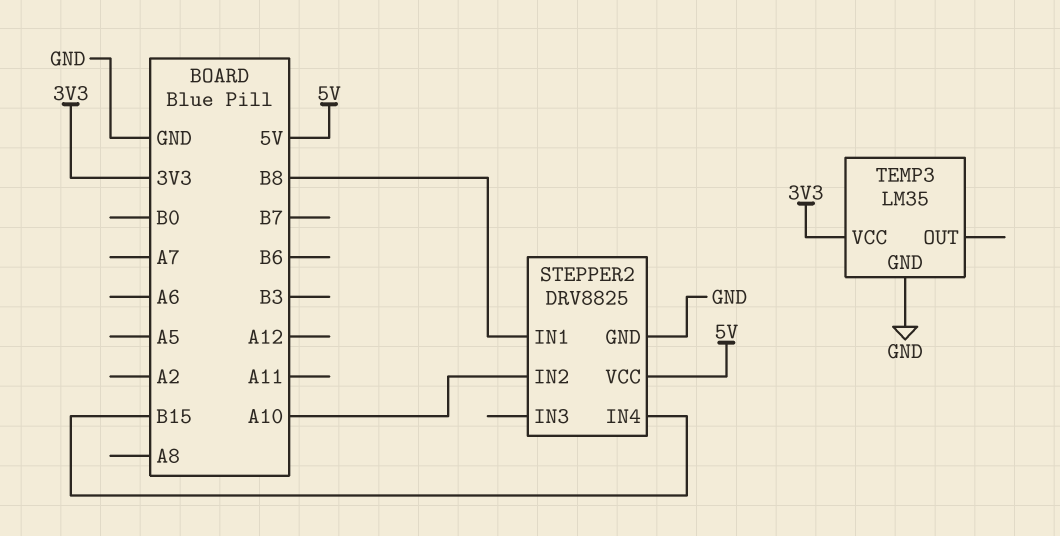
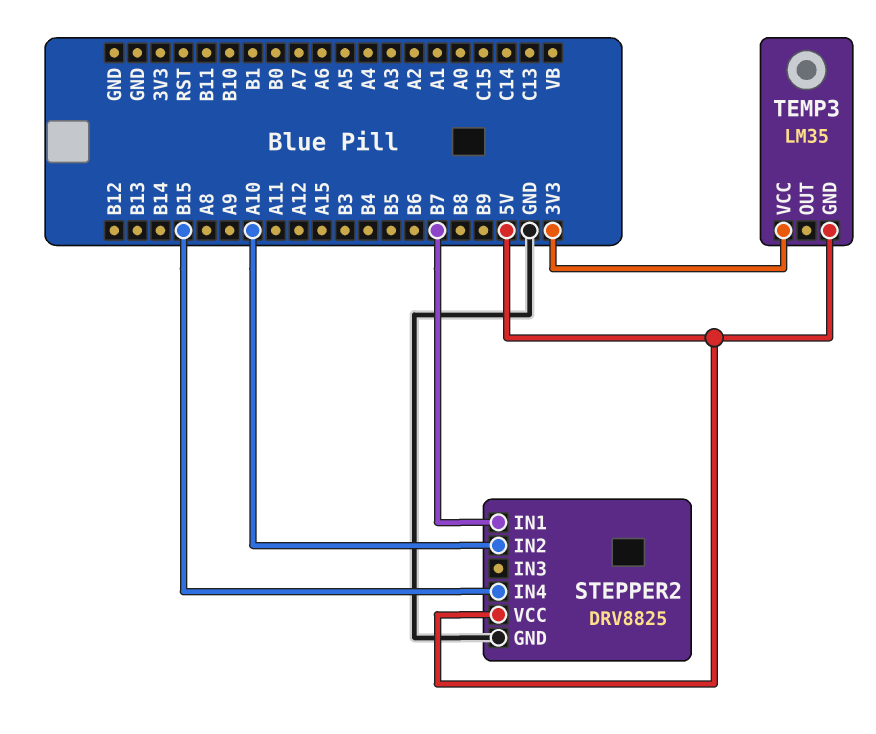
STEPPER2 pin IN1: B8 -> B7
TEMP3 pin GND: GND -> 5V

